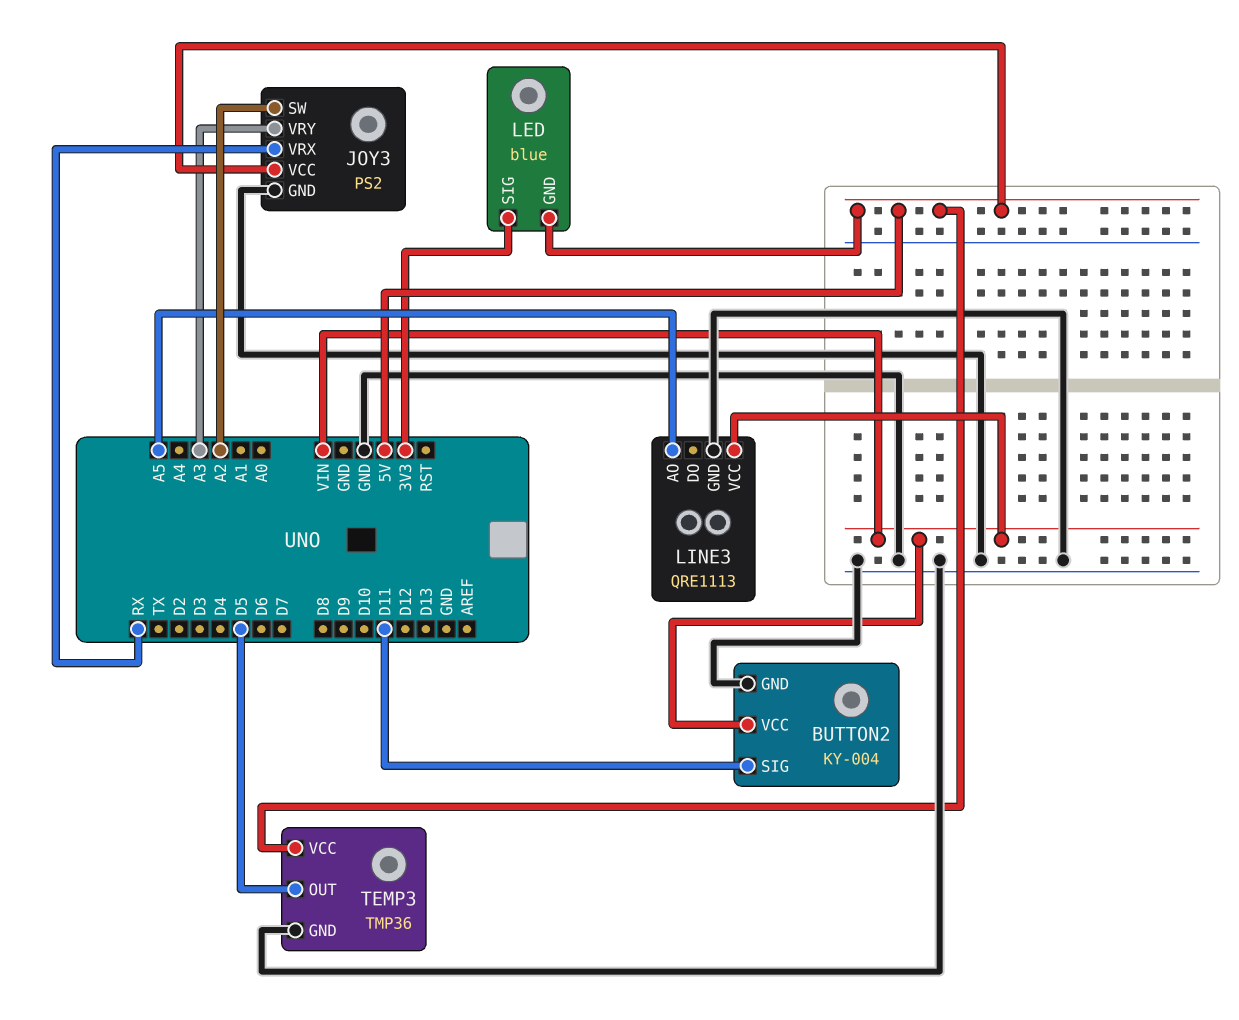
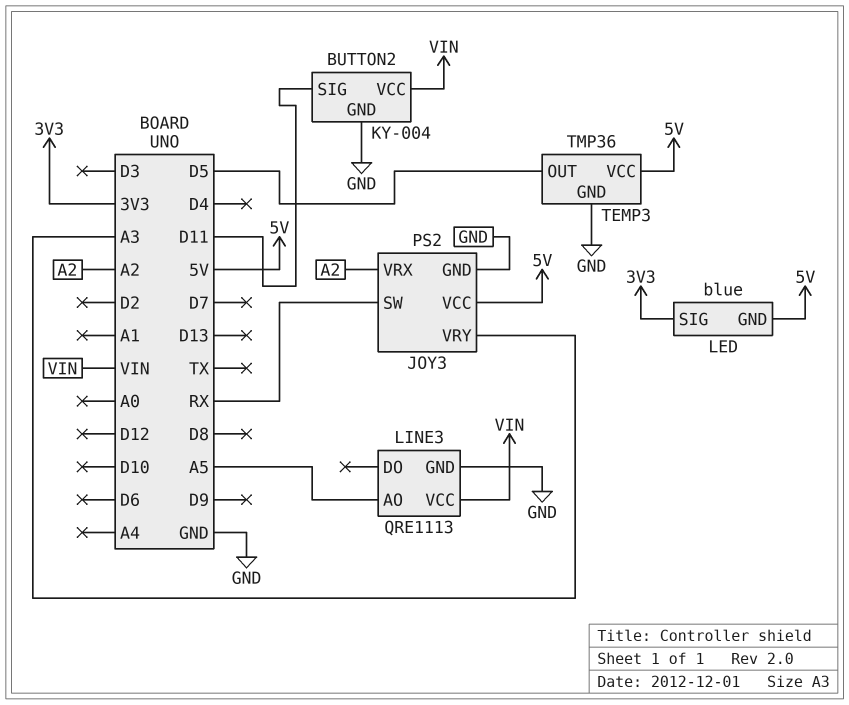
JOY3 pin SW: A2 -> RX
JOY3 pin VRX: RX -> A2

